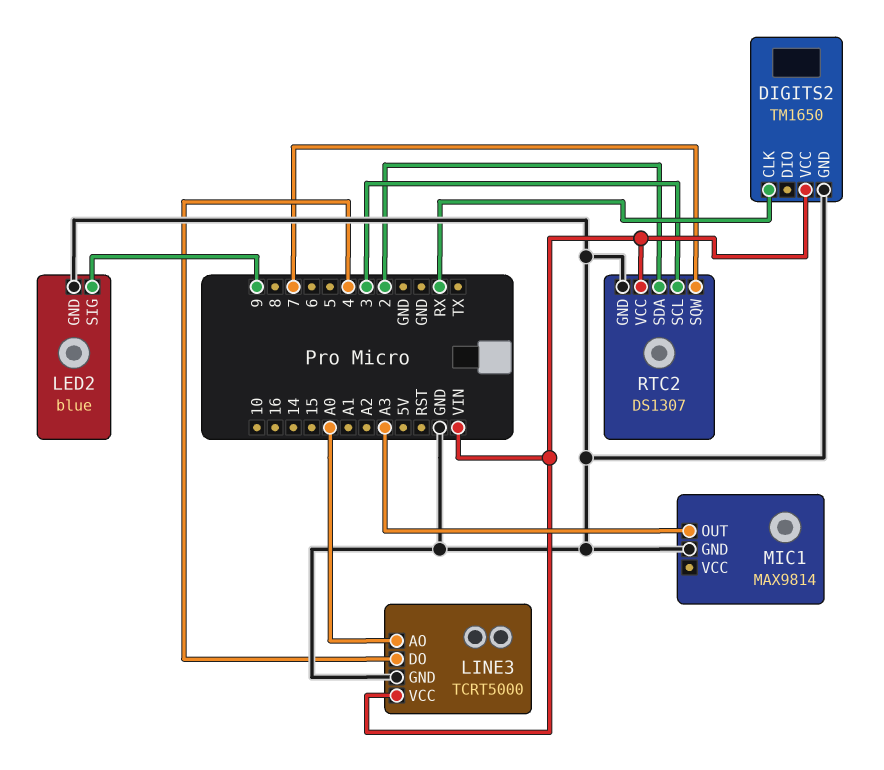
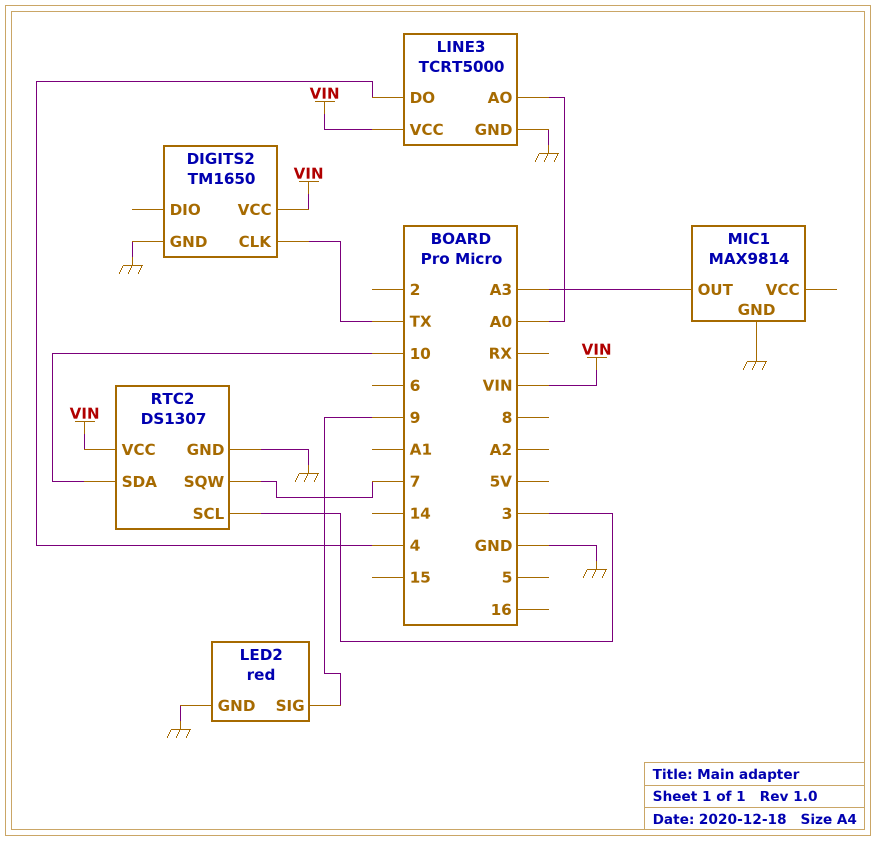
DIGITS2 pin CLK: RX -> TX
LED2: blue -> red
RTC2 pin SDA: 2 -> 10

